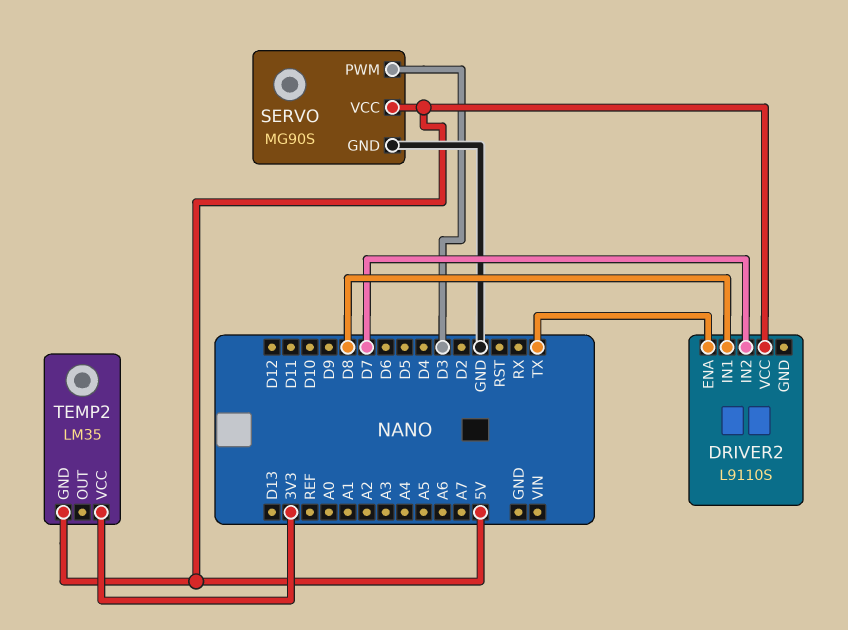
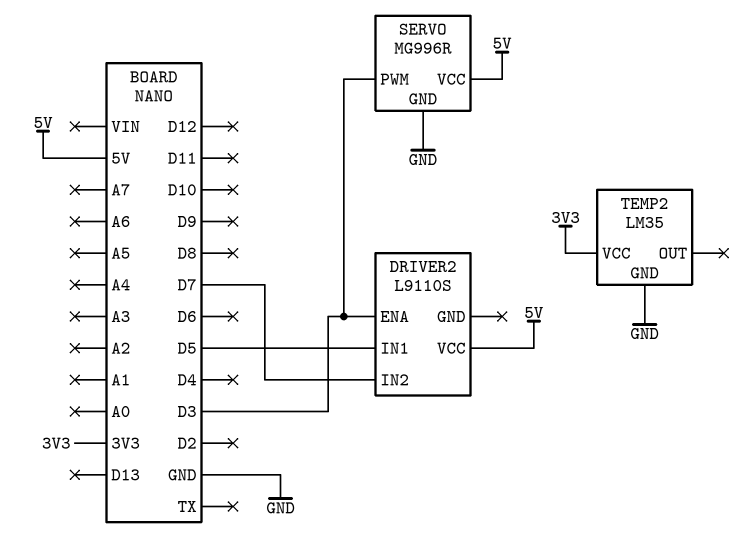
DRIVER2 pin ENA: TX -> D3
DRIVER2 pin IN1: D8 -> D5
SERVO: MG90S -> MG996R
TEMP2 pin GND: 5V -> GND

